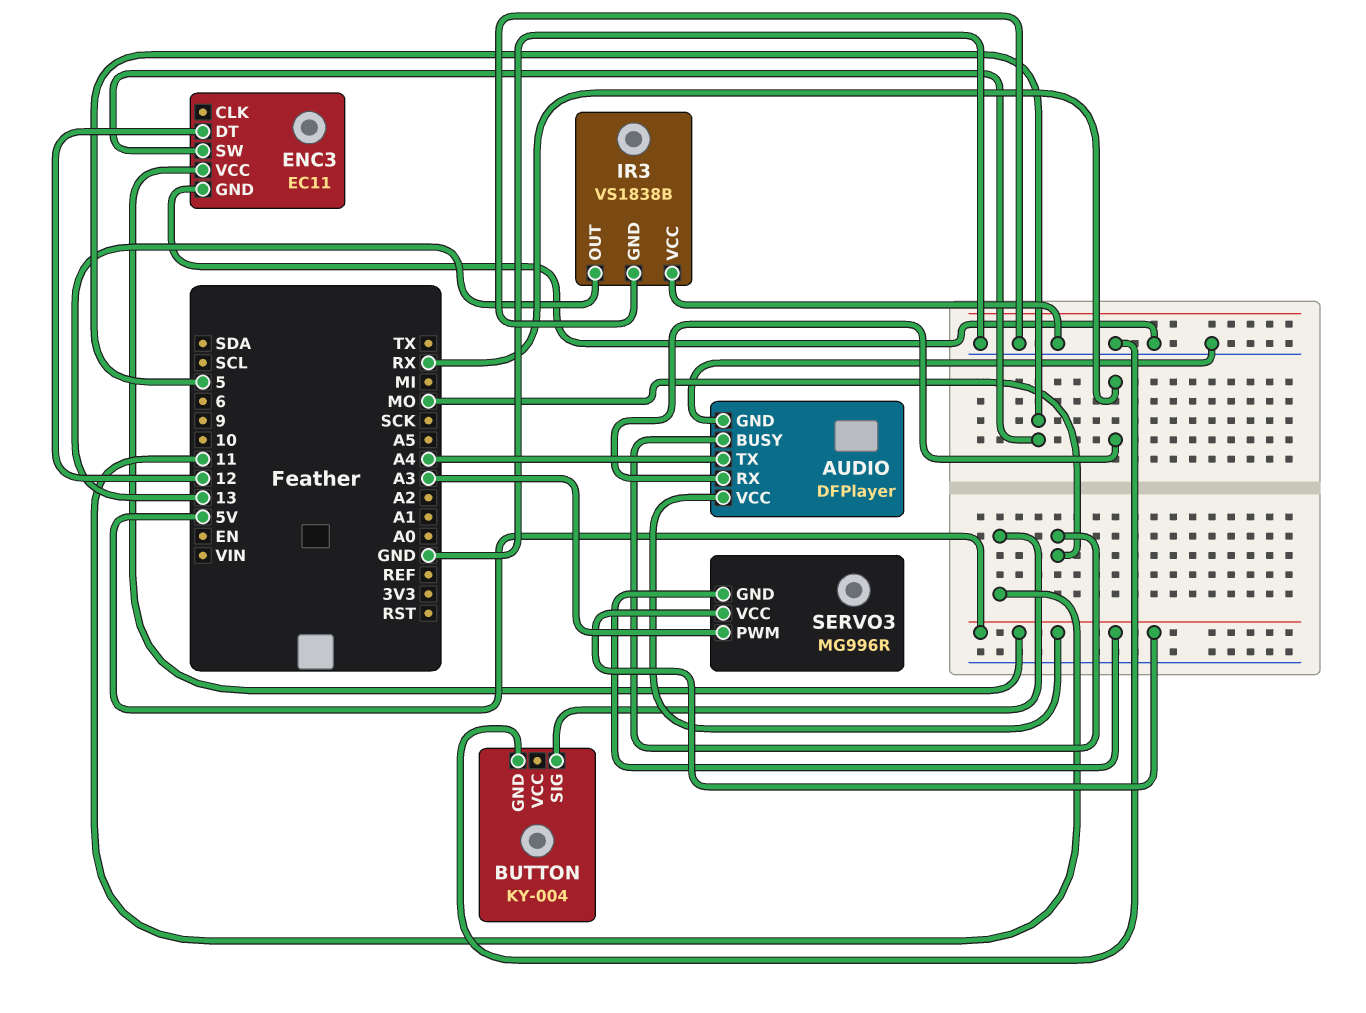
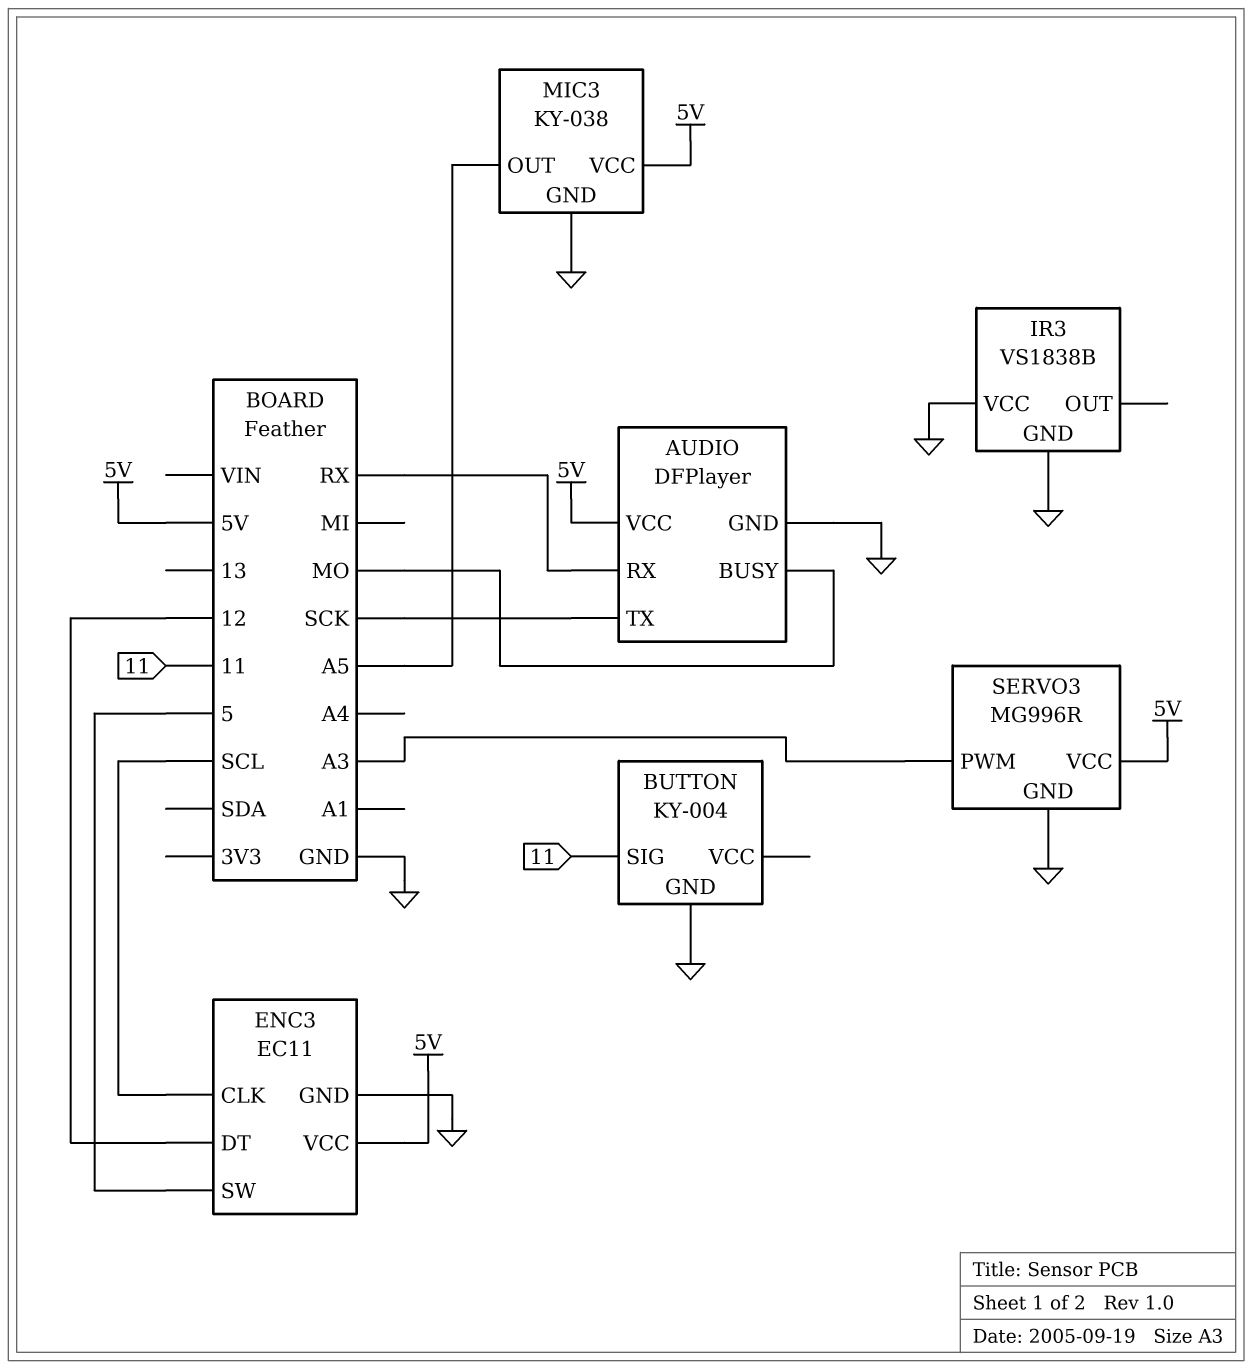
AUDIO pin TX: A4 -> SCK
ENC3 pin CLK: none -> SCL
IR3 pin OUT: 13 -> none
MIC3: none -> KY-038
MIC3 pin GND: none -> GND
MIC3 pin OUT: none -> A5
MIC3 pin VCC: none -> 5V
SERVO3 pin GND: 5V -> GND

